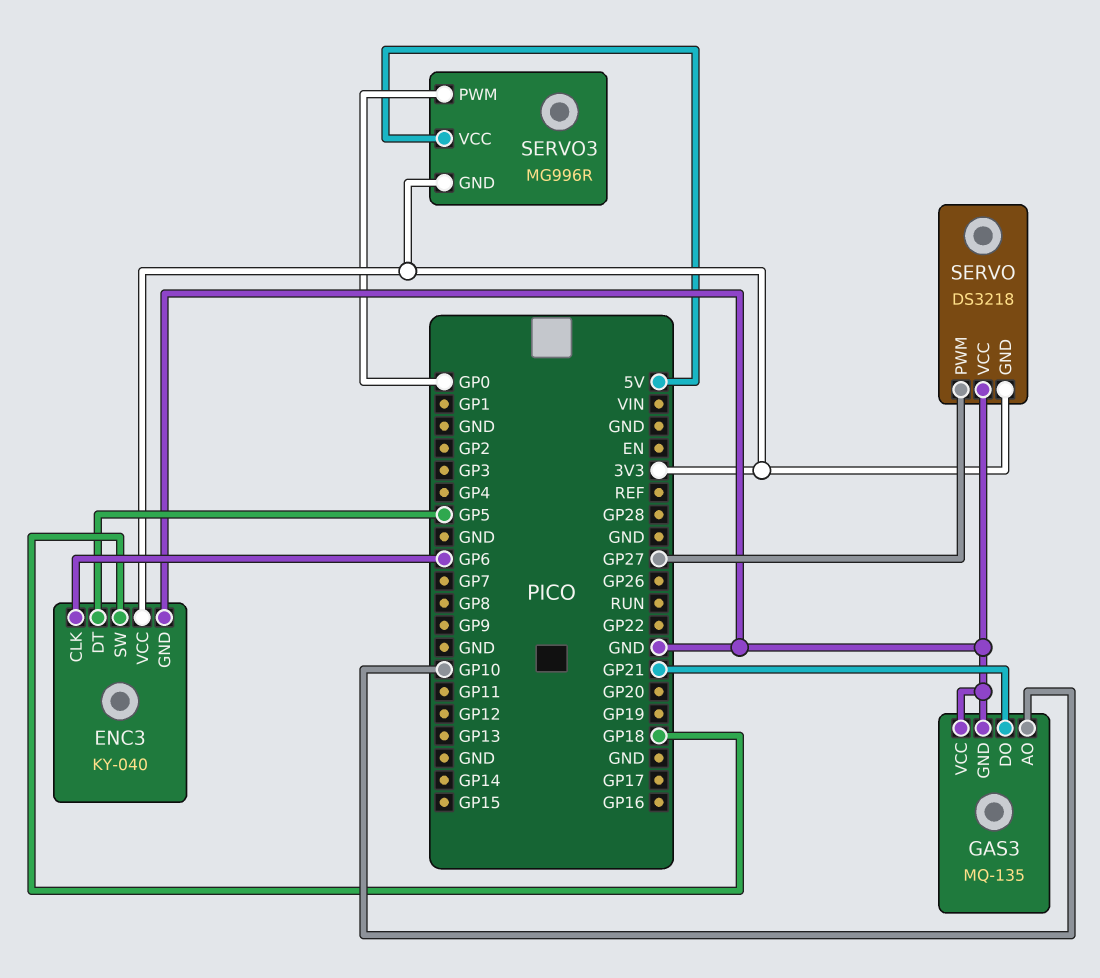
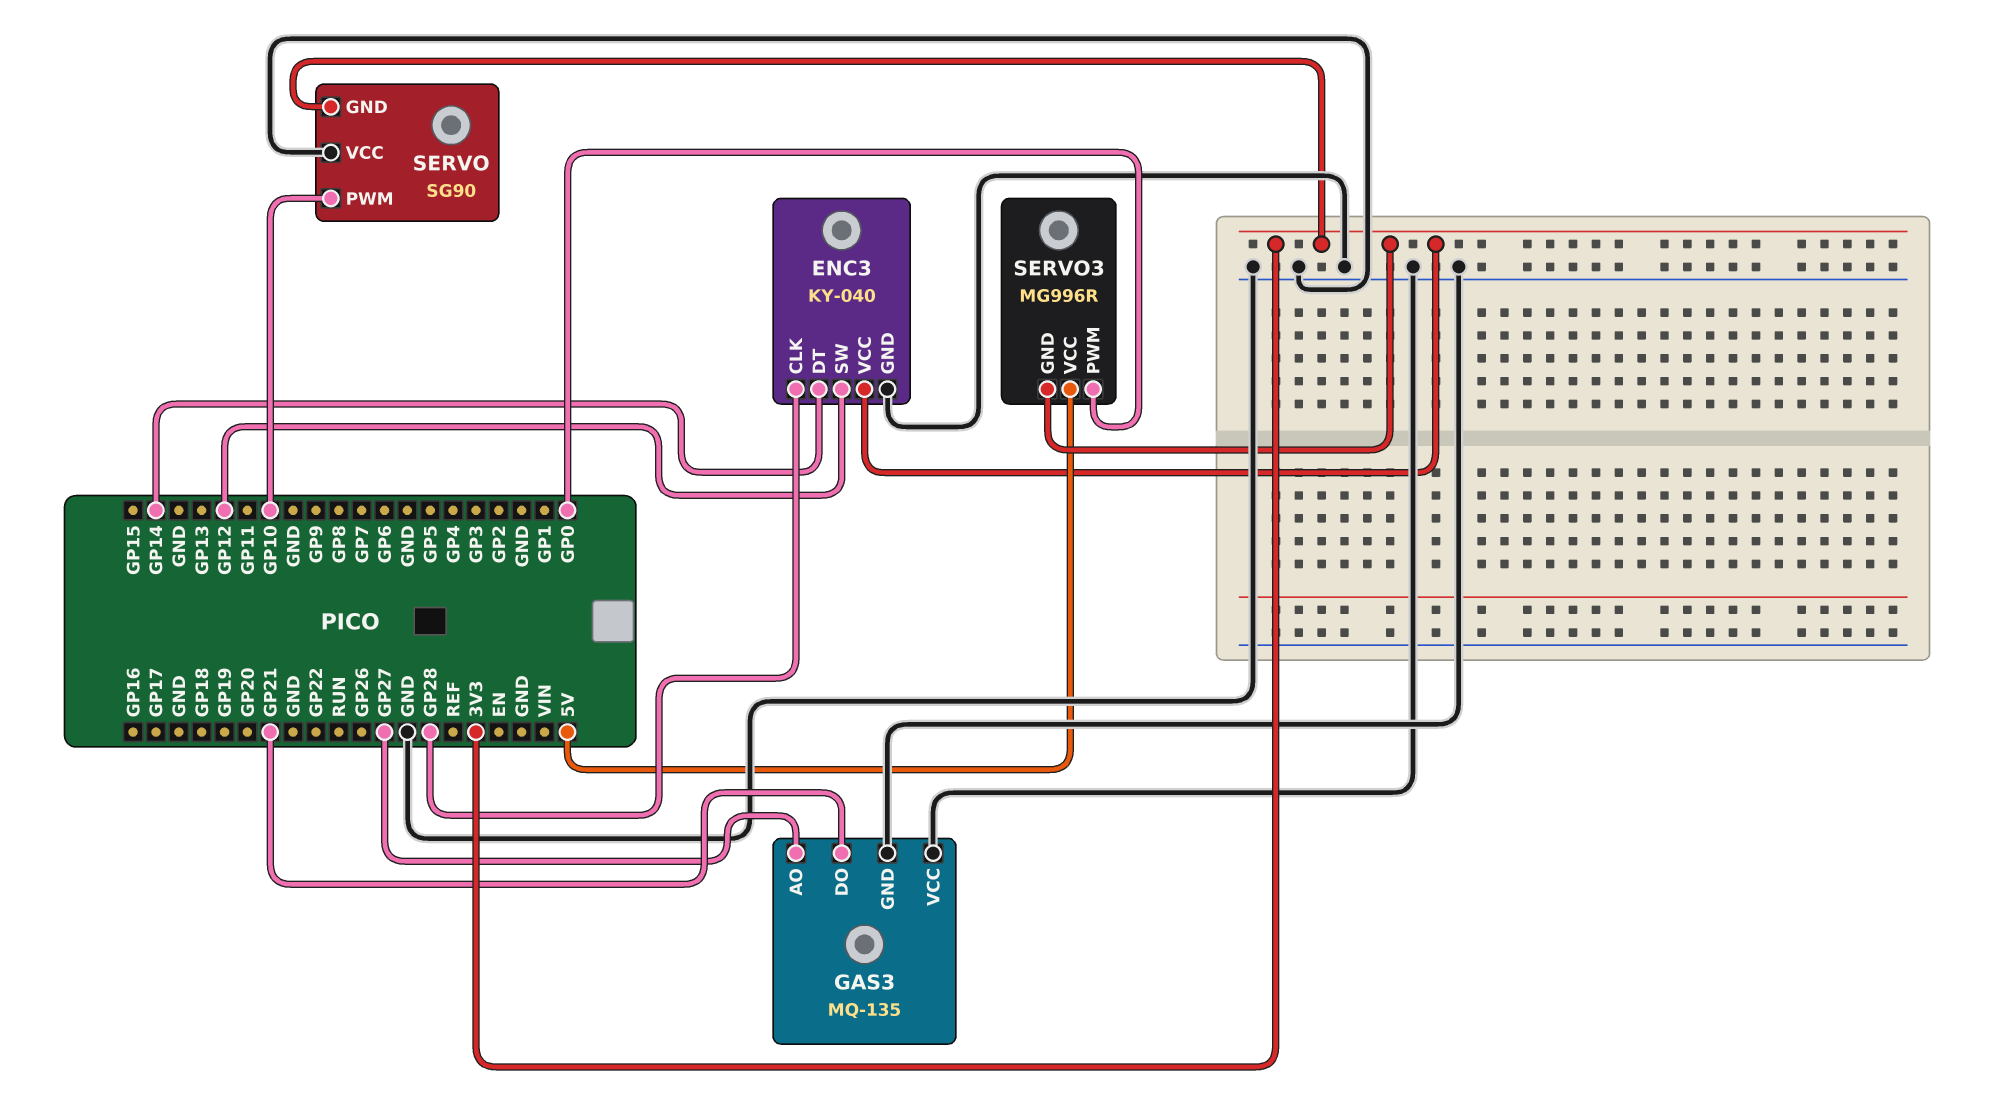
ENC3 pin CLK: GP6 -> GP28
ENC3 pin DT: GP5 -> GP14
ENC3 pin SW: GP18 -> GP12
GAS3 pin AO: GP10 -> GP27
SERVO: DS3218 -> SG90
SERVO pin PWM: GP27 -> GP10

